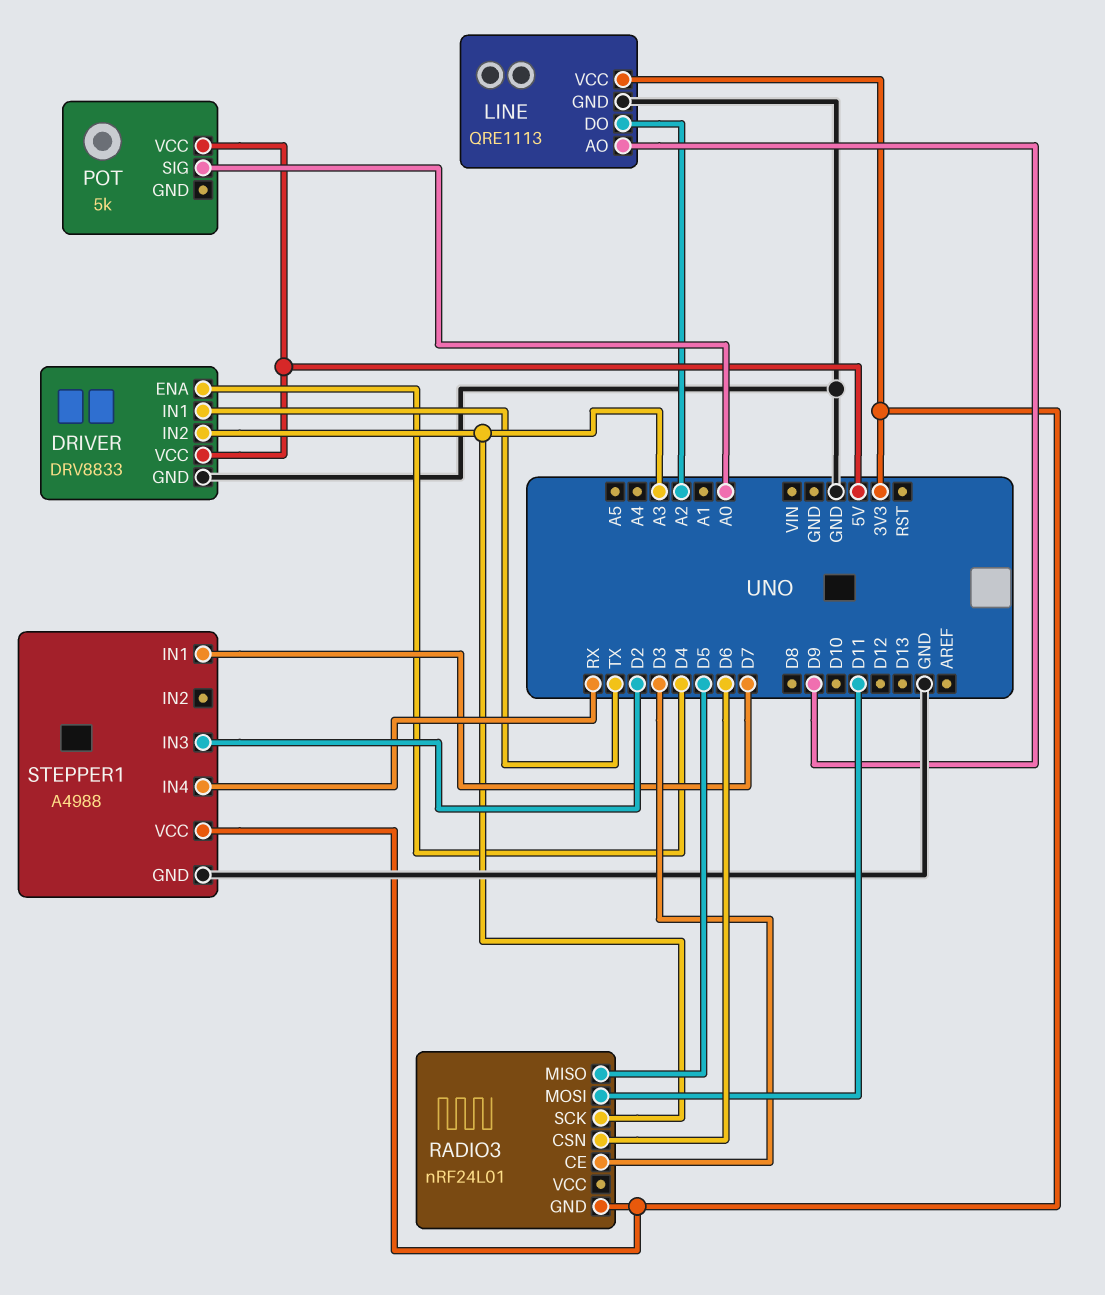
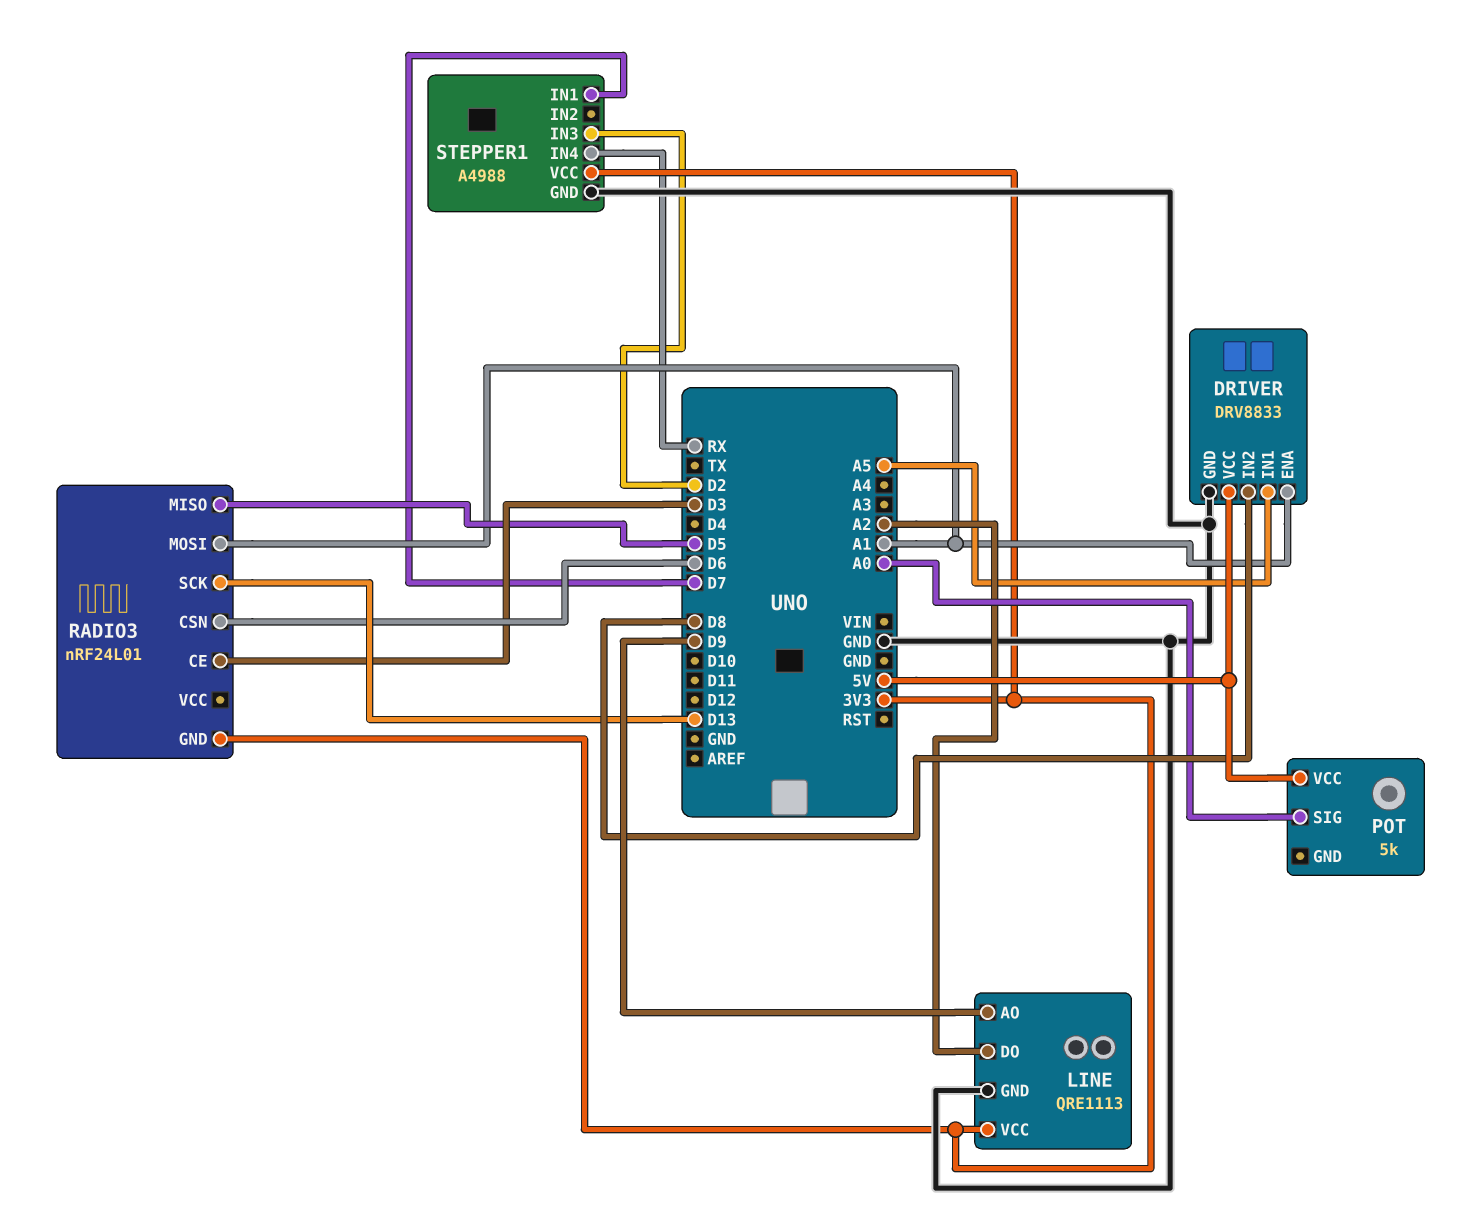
DRIVER pin ENA: D4 -> A1
DRIVER pin IN1: TX -> A5
DRIVER pin IN2: A3 -> D8
RADIO3 pin MOSI: D11 -> A1
RADIO3 pin SCK: A3 -> D13

